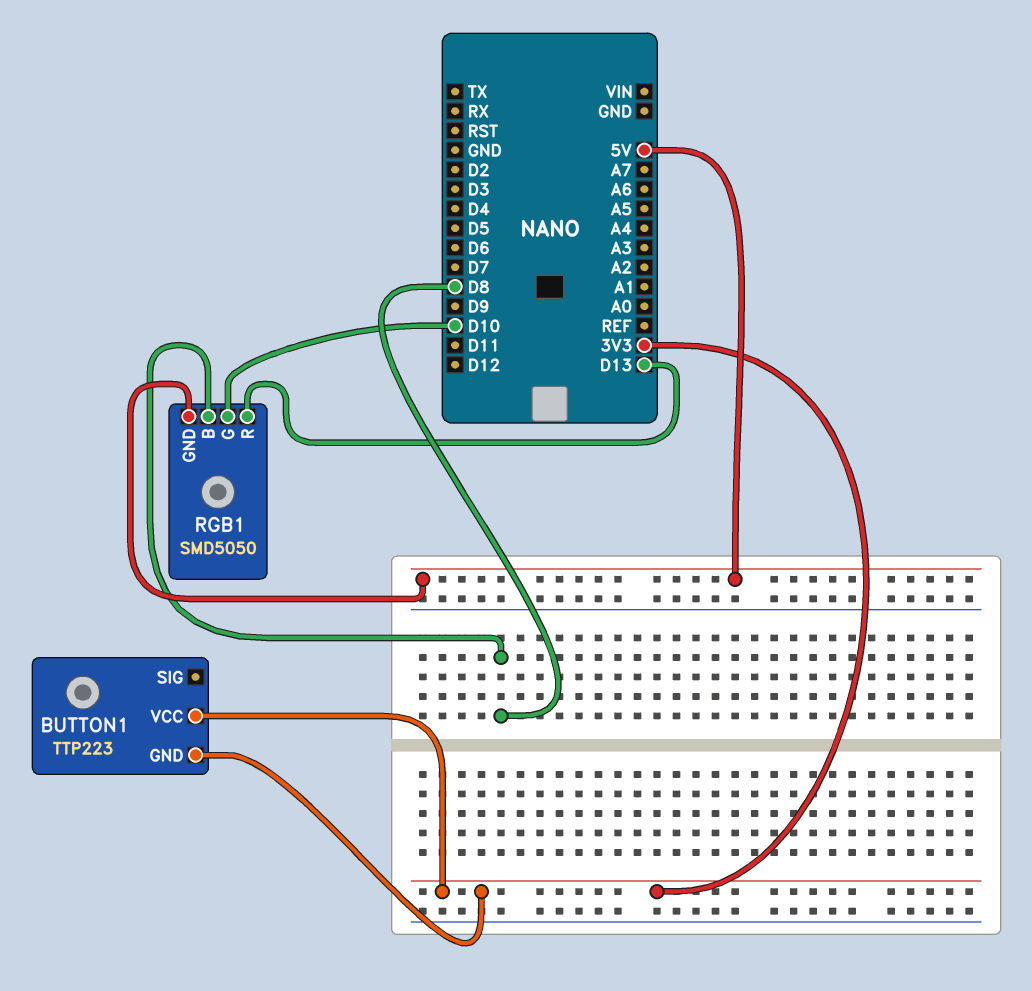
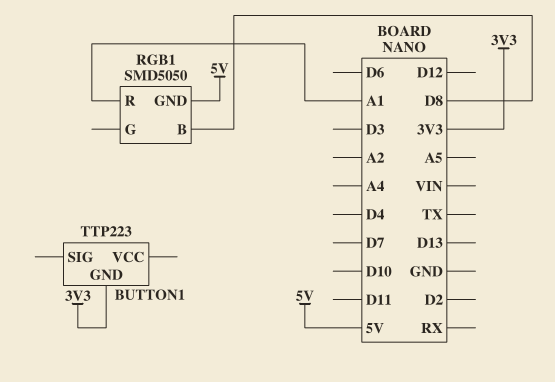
BUTTON1 pin VCC: 3V3 -> none
RGB1 pin G: D10 -> none
RGB1 pin R: D13 -> A1

